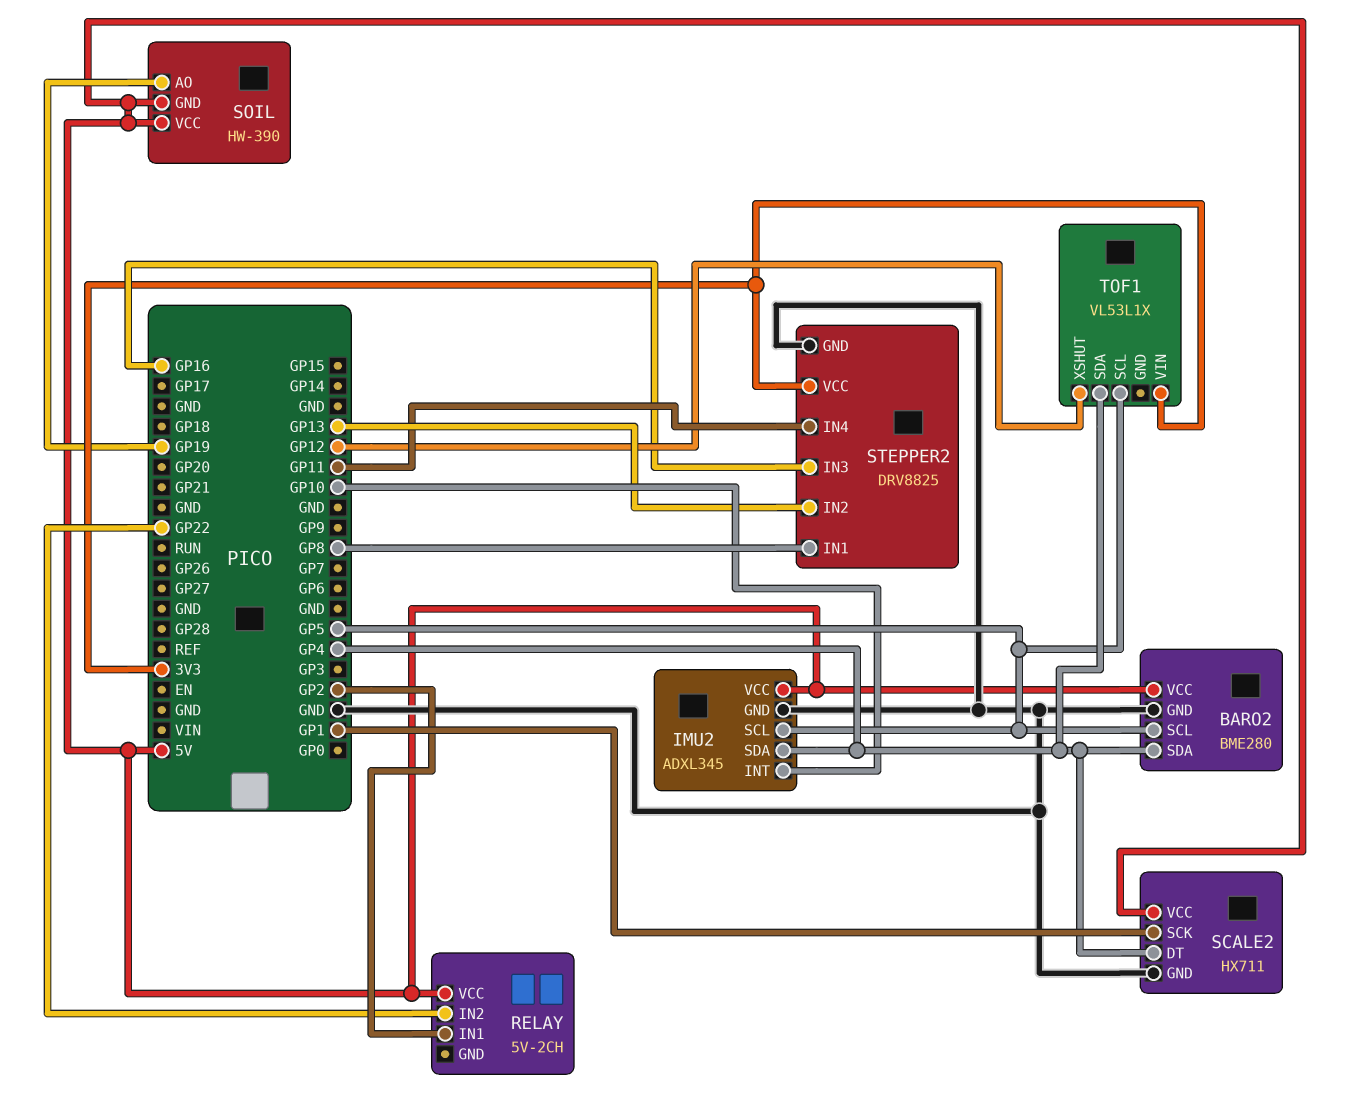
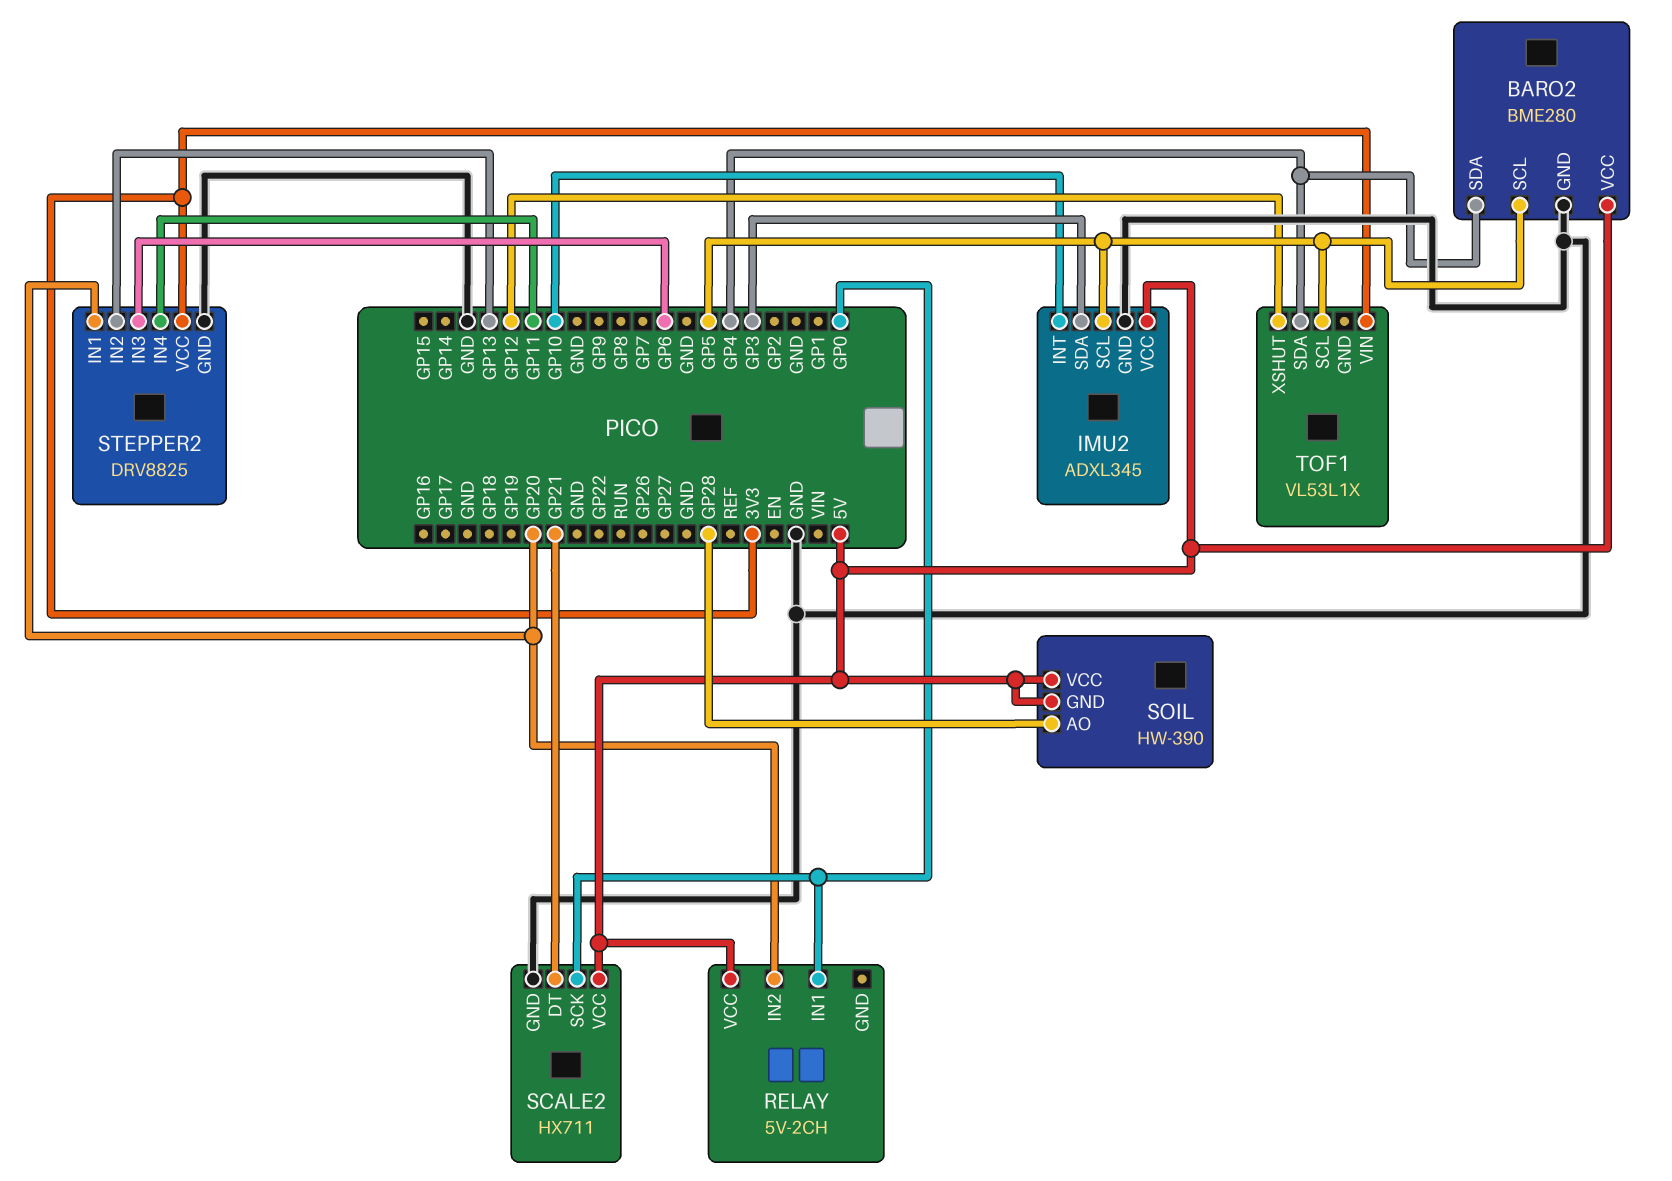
IMU2 pin SDA: GP4 -> GP3
RELAY pin IN1: GP2 -> GP0
RELAY pin IN2: GP22 -> GP20
SCALE2 pin DT: GP4 -> GP21
SCALE2 pin SCK: GP1 -> GP0
SOIL pin AO: GP19 -> GP28
STEPPER2 pin IN1: GP8 -> GP20
STEPPER2 pin IN3: GP16 -> GP6

